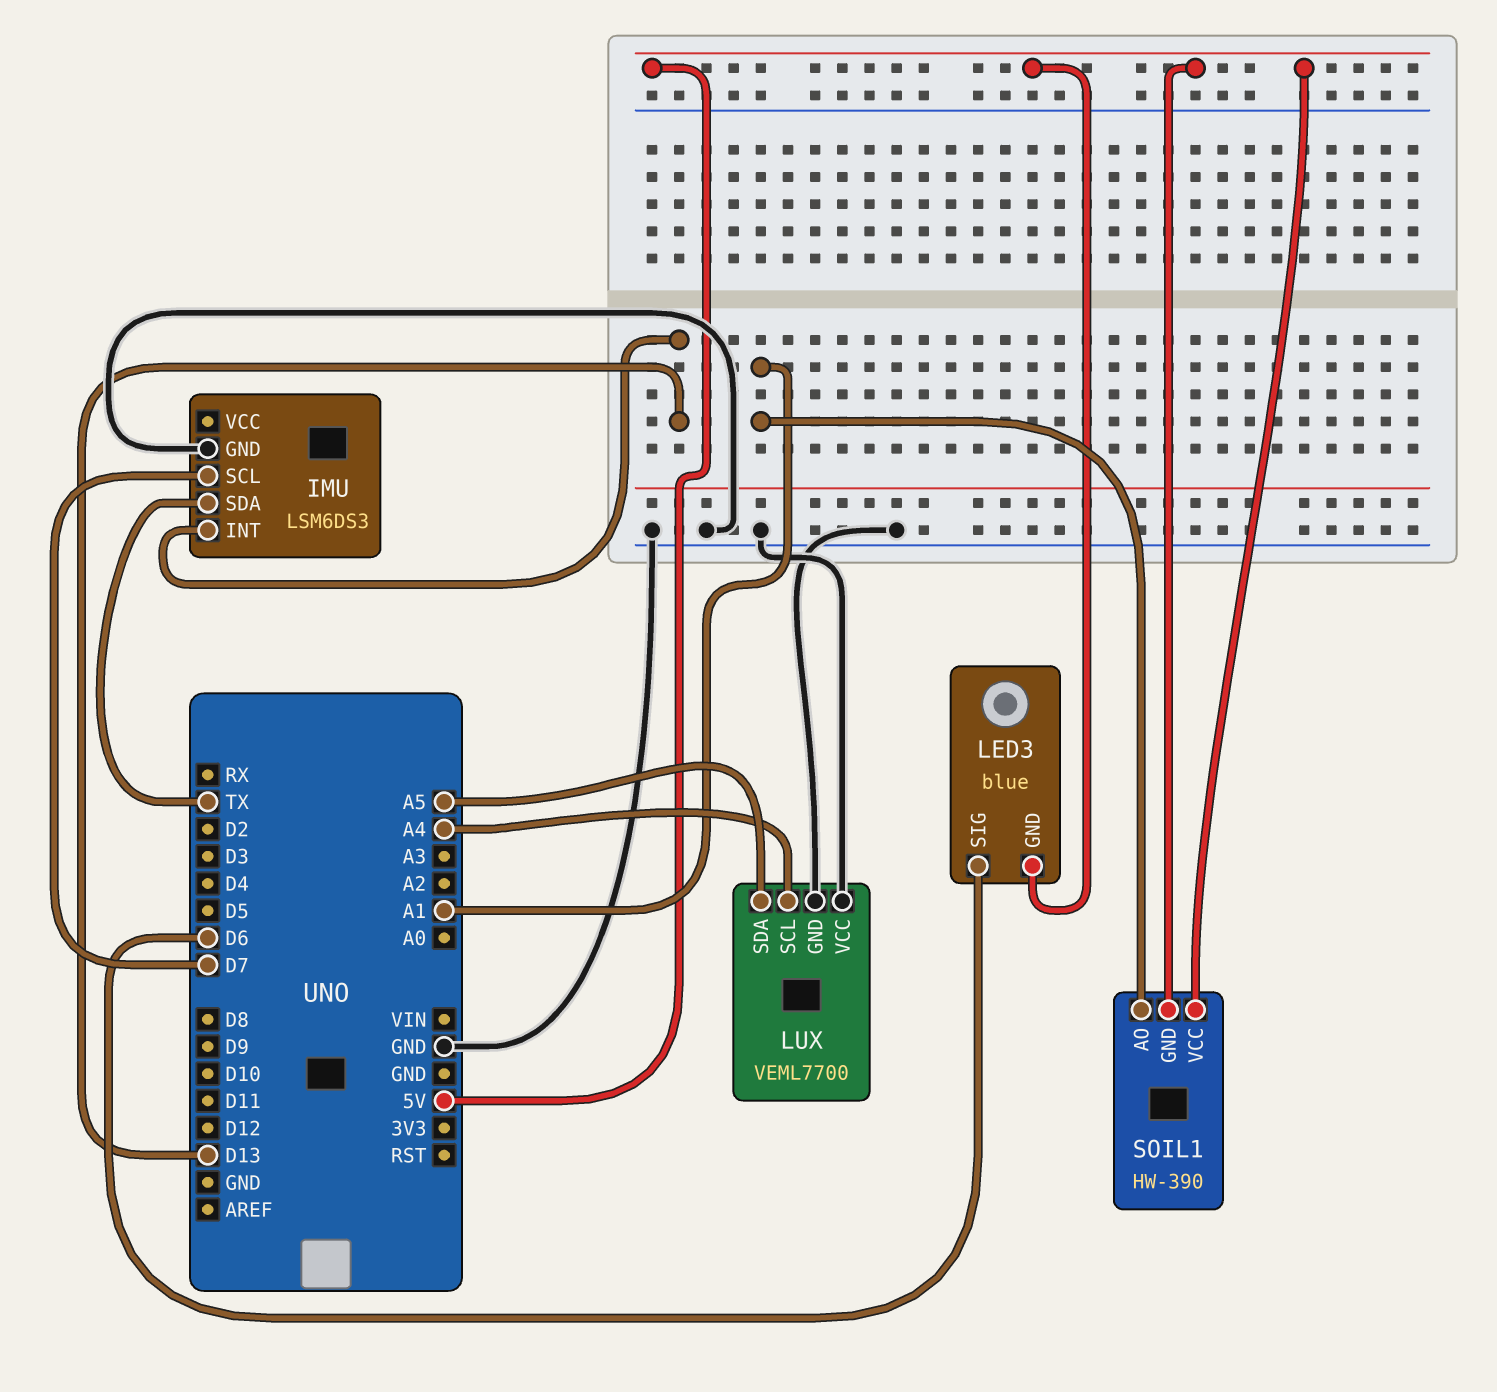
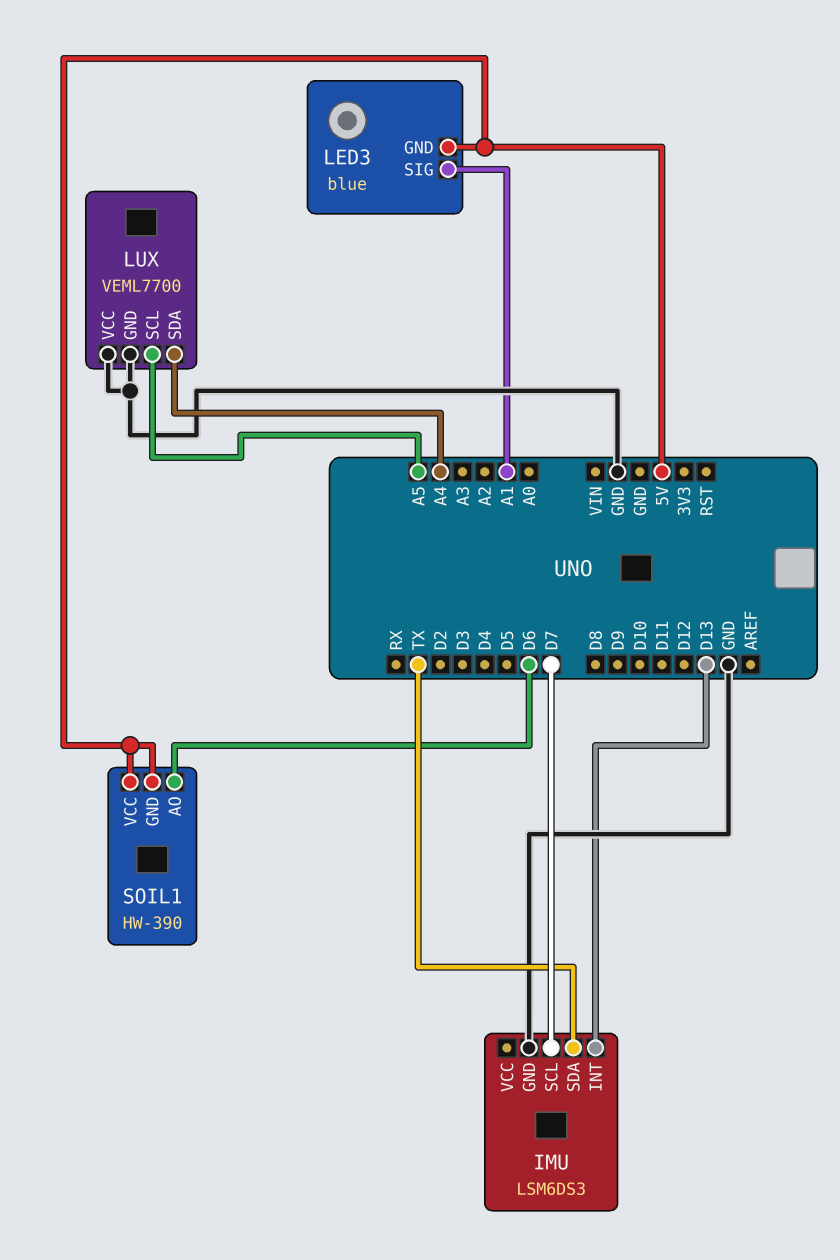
LED3 pin SIG: D6 -> A1
LUX pin SCL: A4 -> A5
LUX pin SDA: A5 -> A4
SOIL1 pin AO: A1 -> D6

